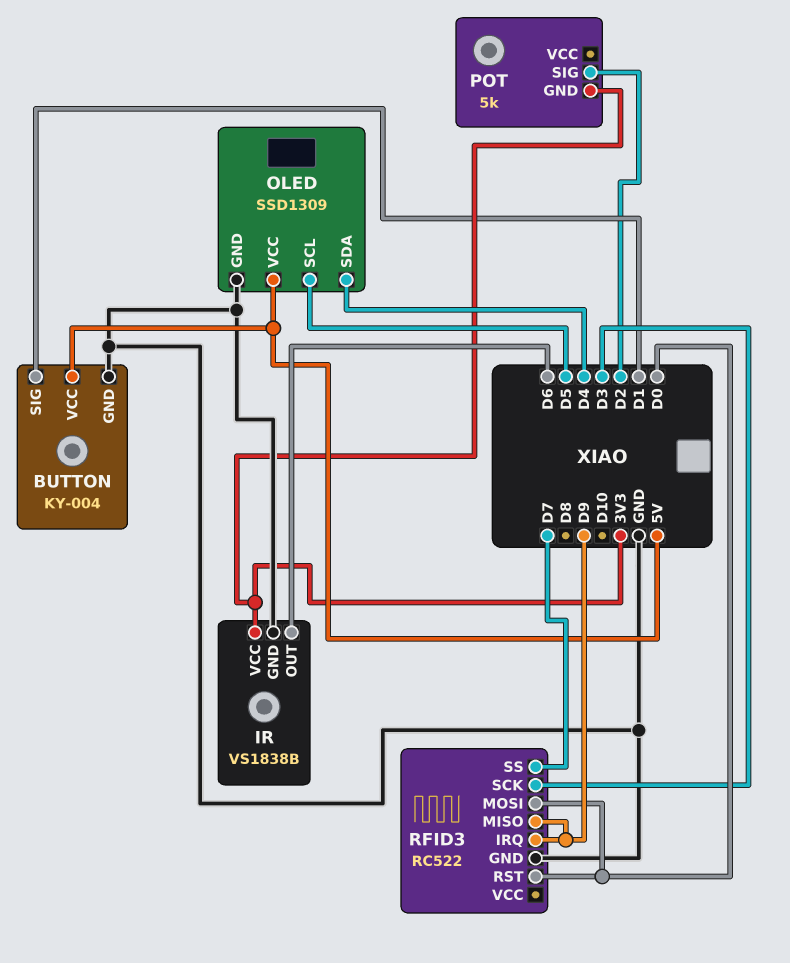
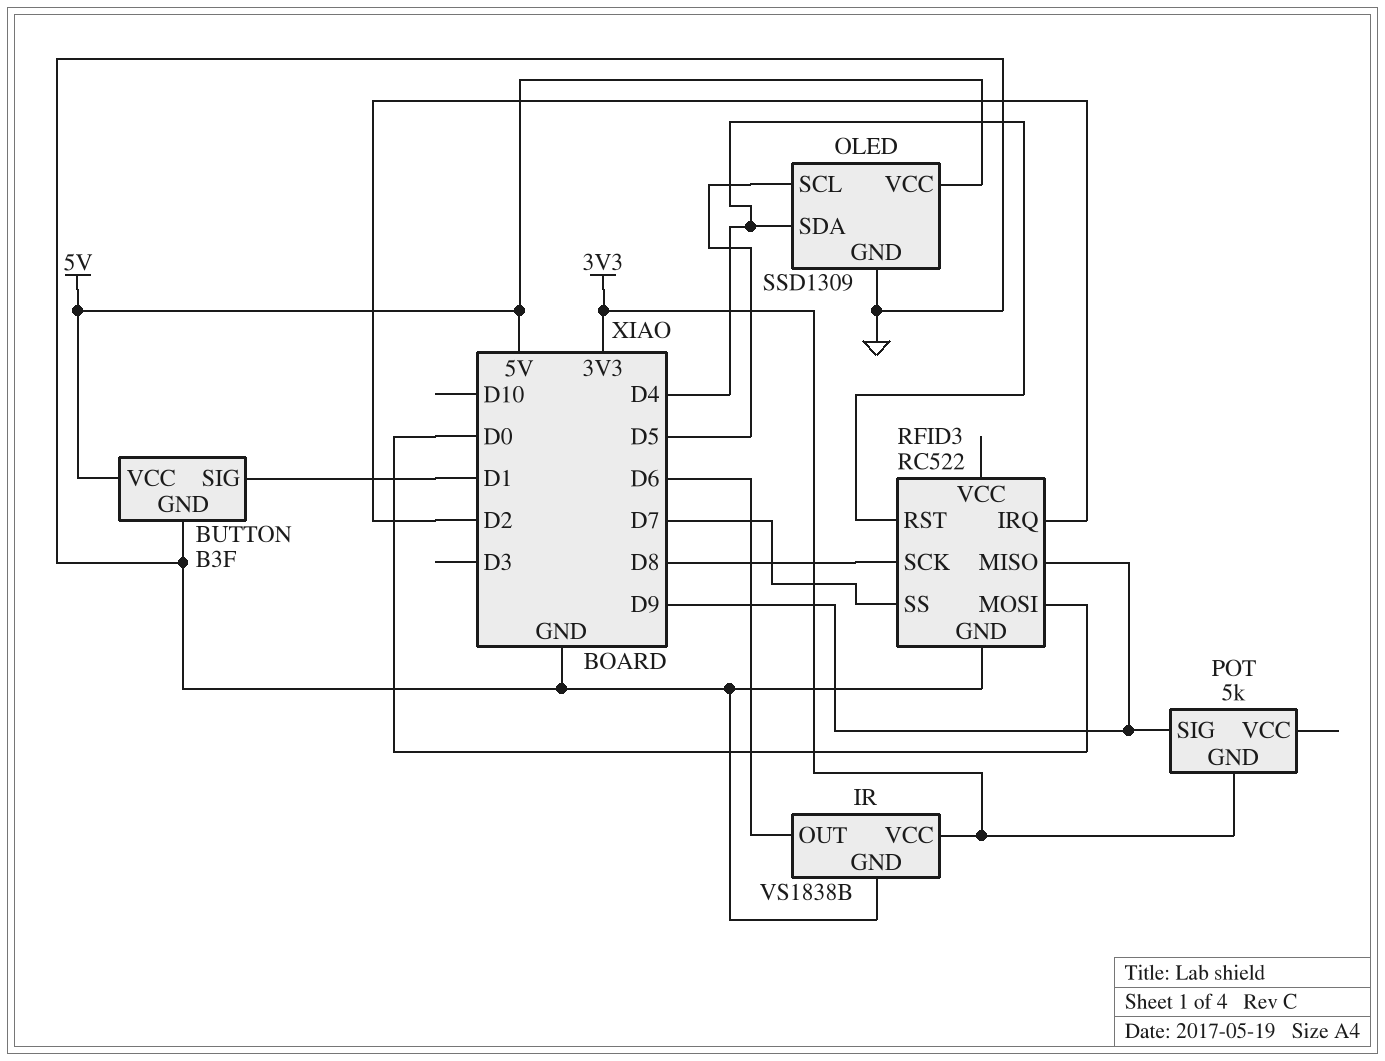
BUTTON: KY-004 -> B3F
POT pin SIG: D2 -> D9
RFID3 pin IRQ: D9 -> D2
RFID3 pin RST: D0 -> D4
RFID3 pin SCK: D3 -> D8

